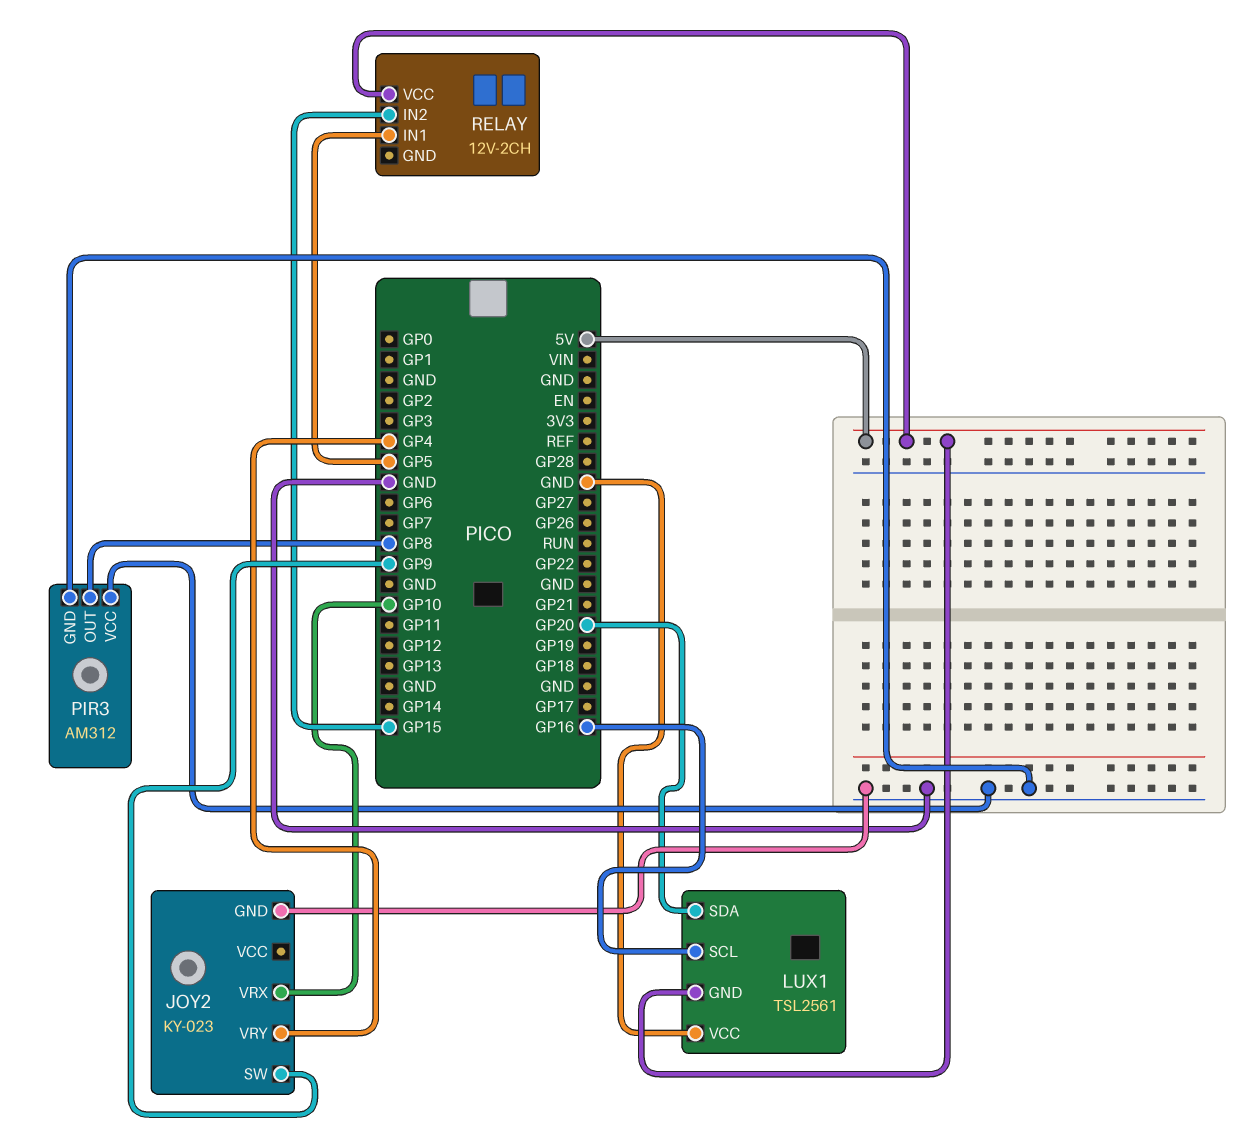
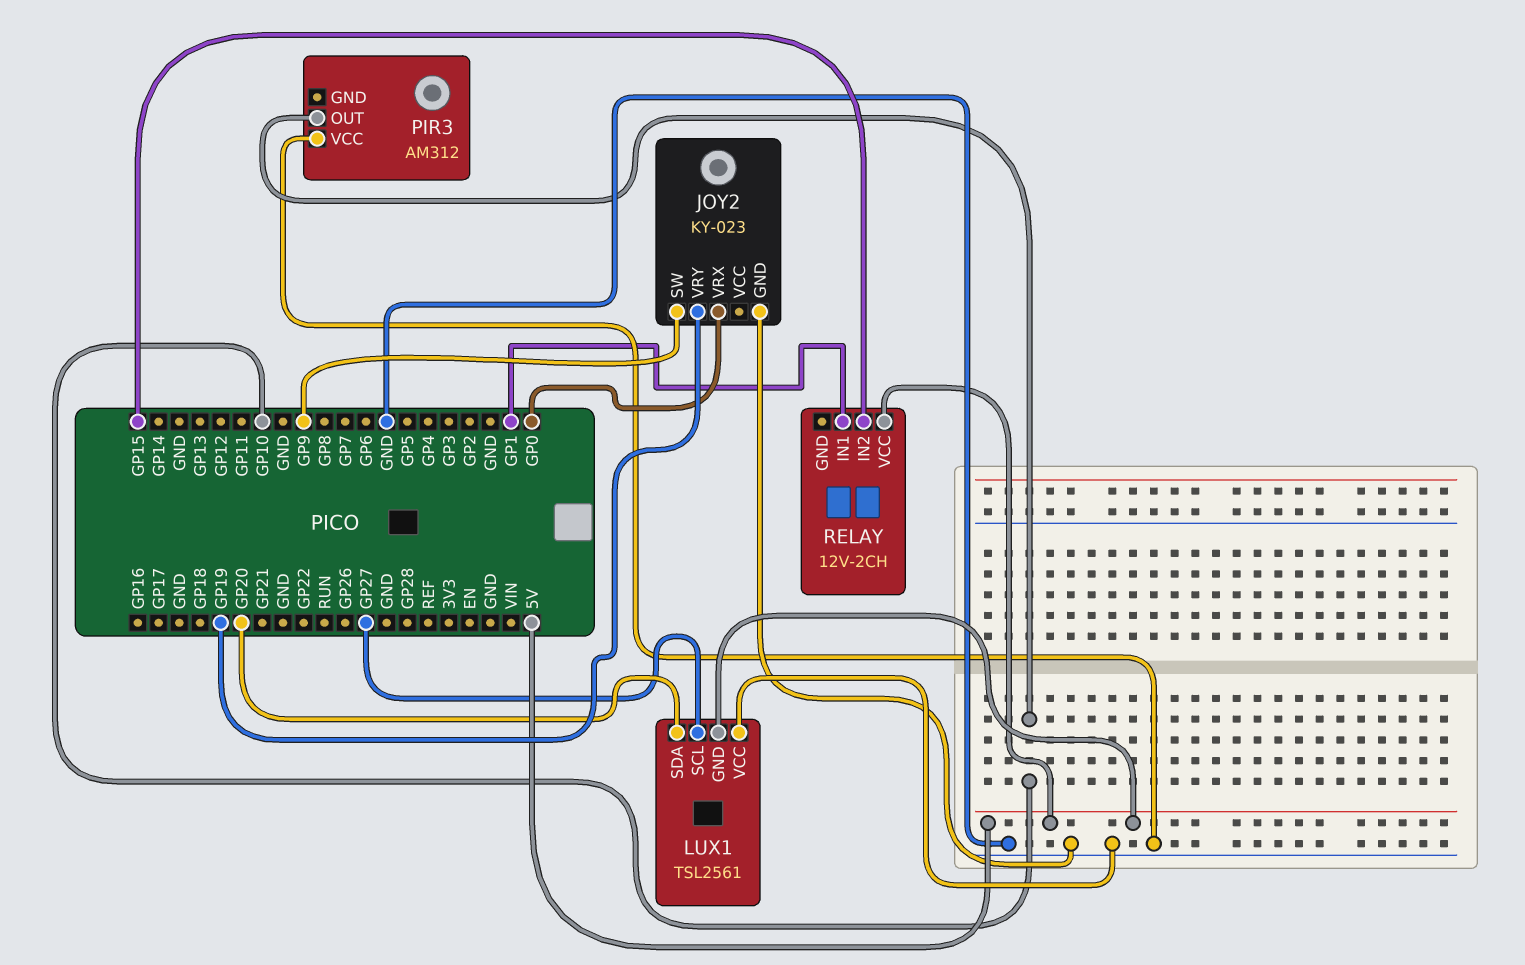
JOY2 pin VRX: GP10 -> GP0
JOY2 pin VRY: GP4 -> GP19
LUX1 pin SCL: GP16 -> GP27
PIR3 pin GND: GND -> none
PIR3 pin OUT: GP8 -> GP10
RELAY pin IN1: GP5 -> GP1

